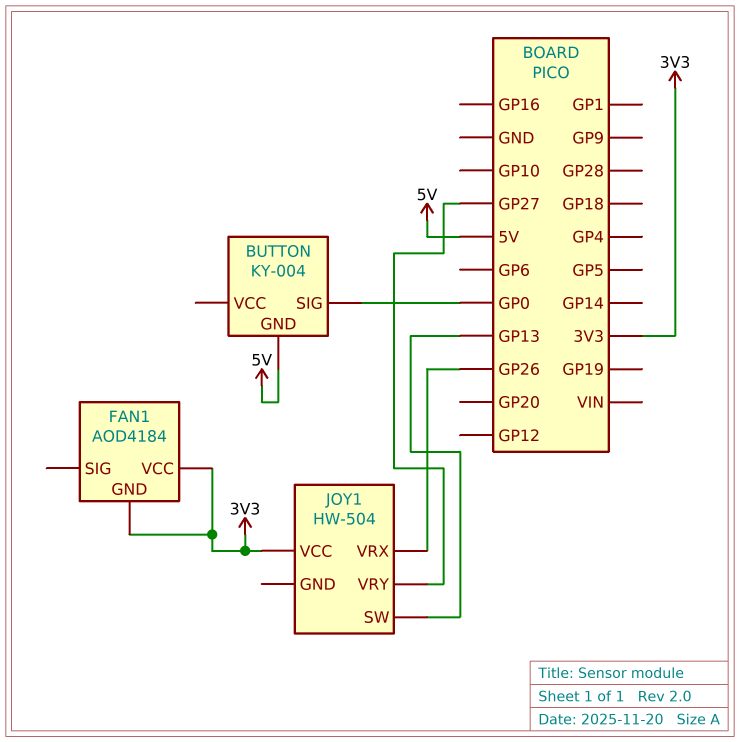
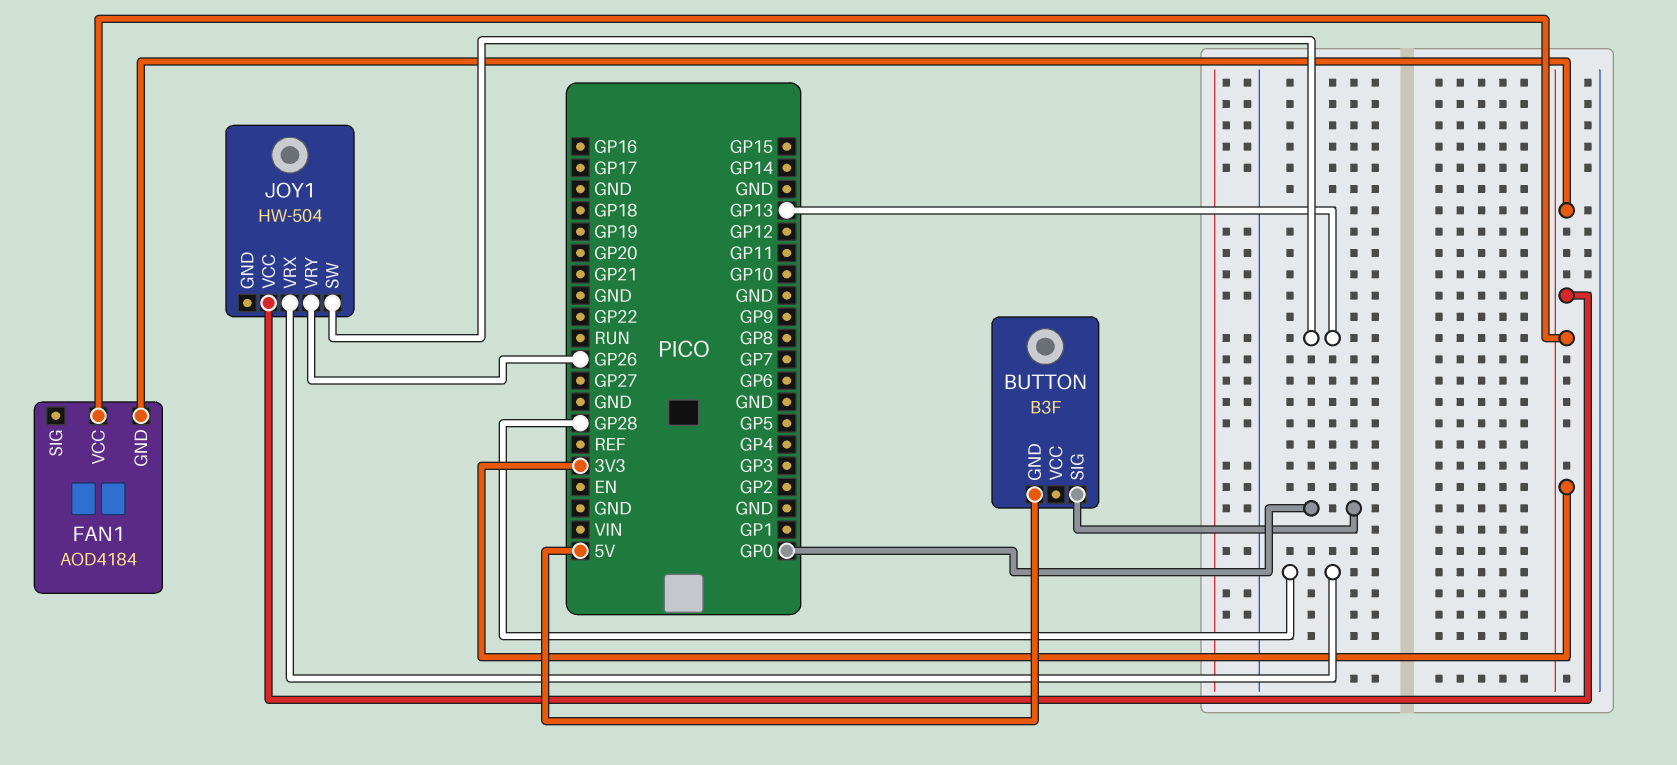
BUTTON: KY-004 -> B3F
JOY1 pin VRX: GP26 -> GP28
JOY1 pin VRY: GP27 -> GP26

